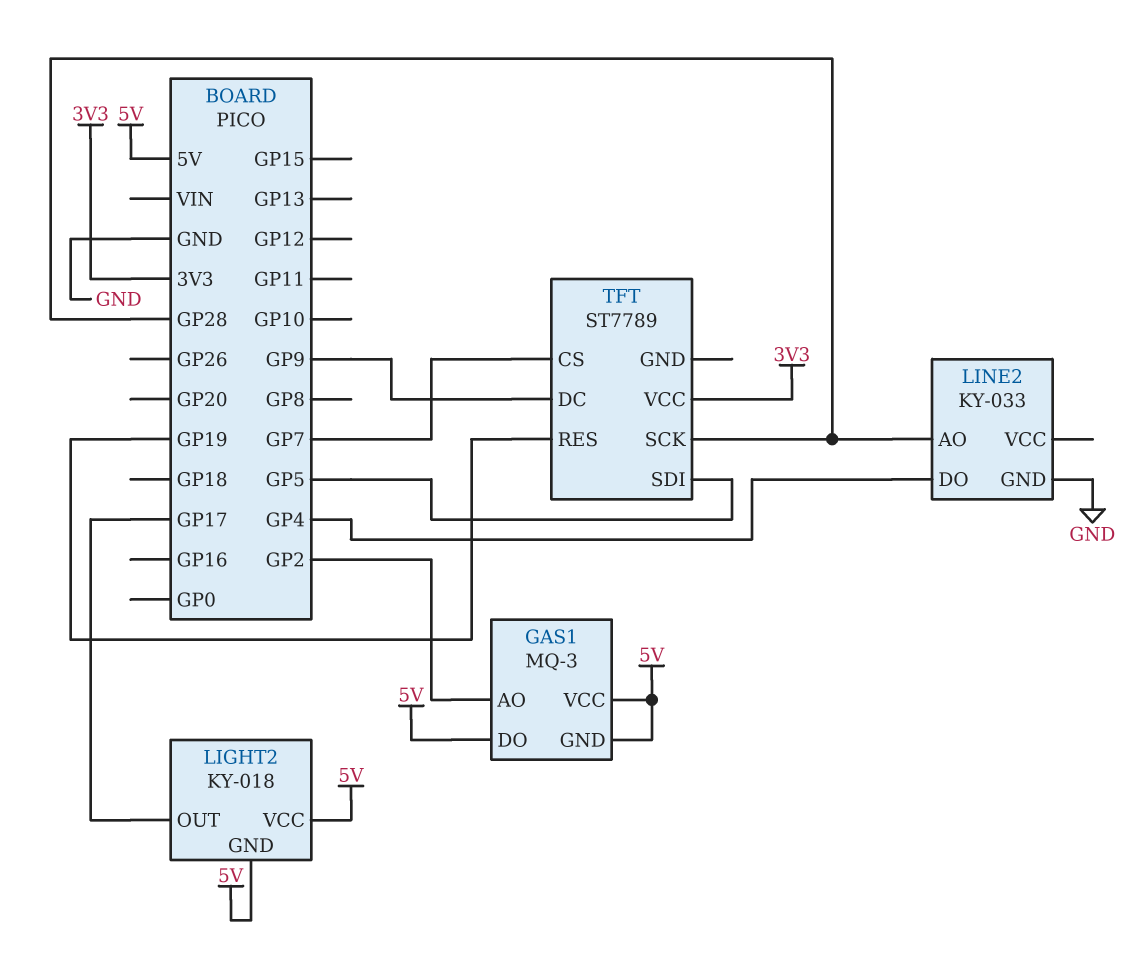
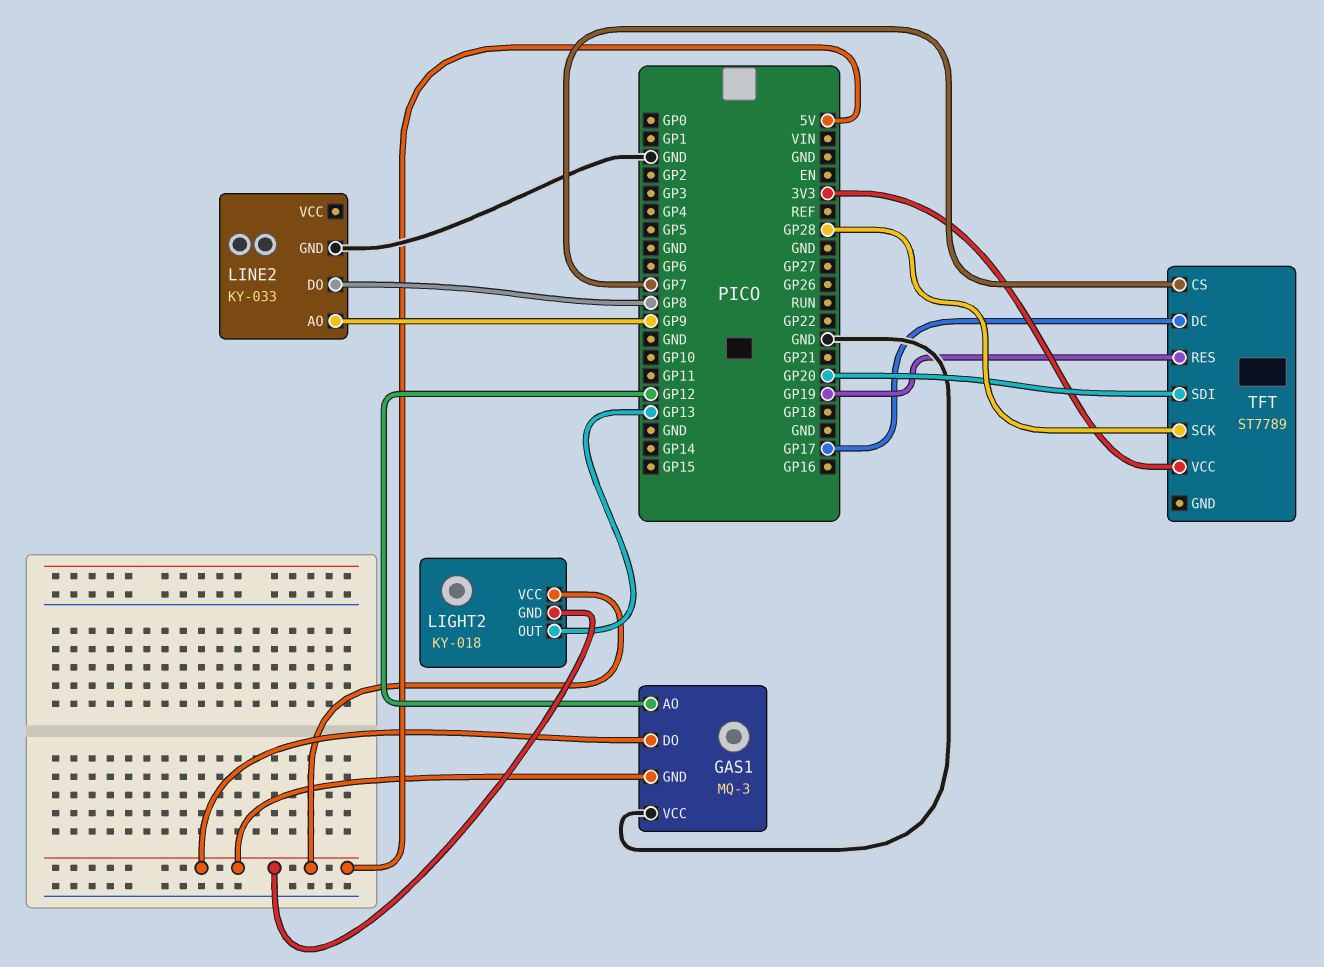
GAS1 pin AO: GP2 -> GP12
GAS1 pin VCC: 5V -> GND
LIGHT2 pin OUT: GP17 -> GP13
LINE2 pin AO: GP28 -> GP9
LINE2 pin DO: GP4 -> GP8
TFT pin DC: GP9 -> GP17
TFT pin SDI: GP5 -> GP20

